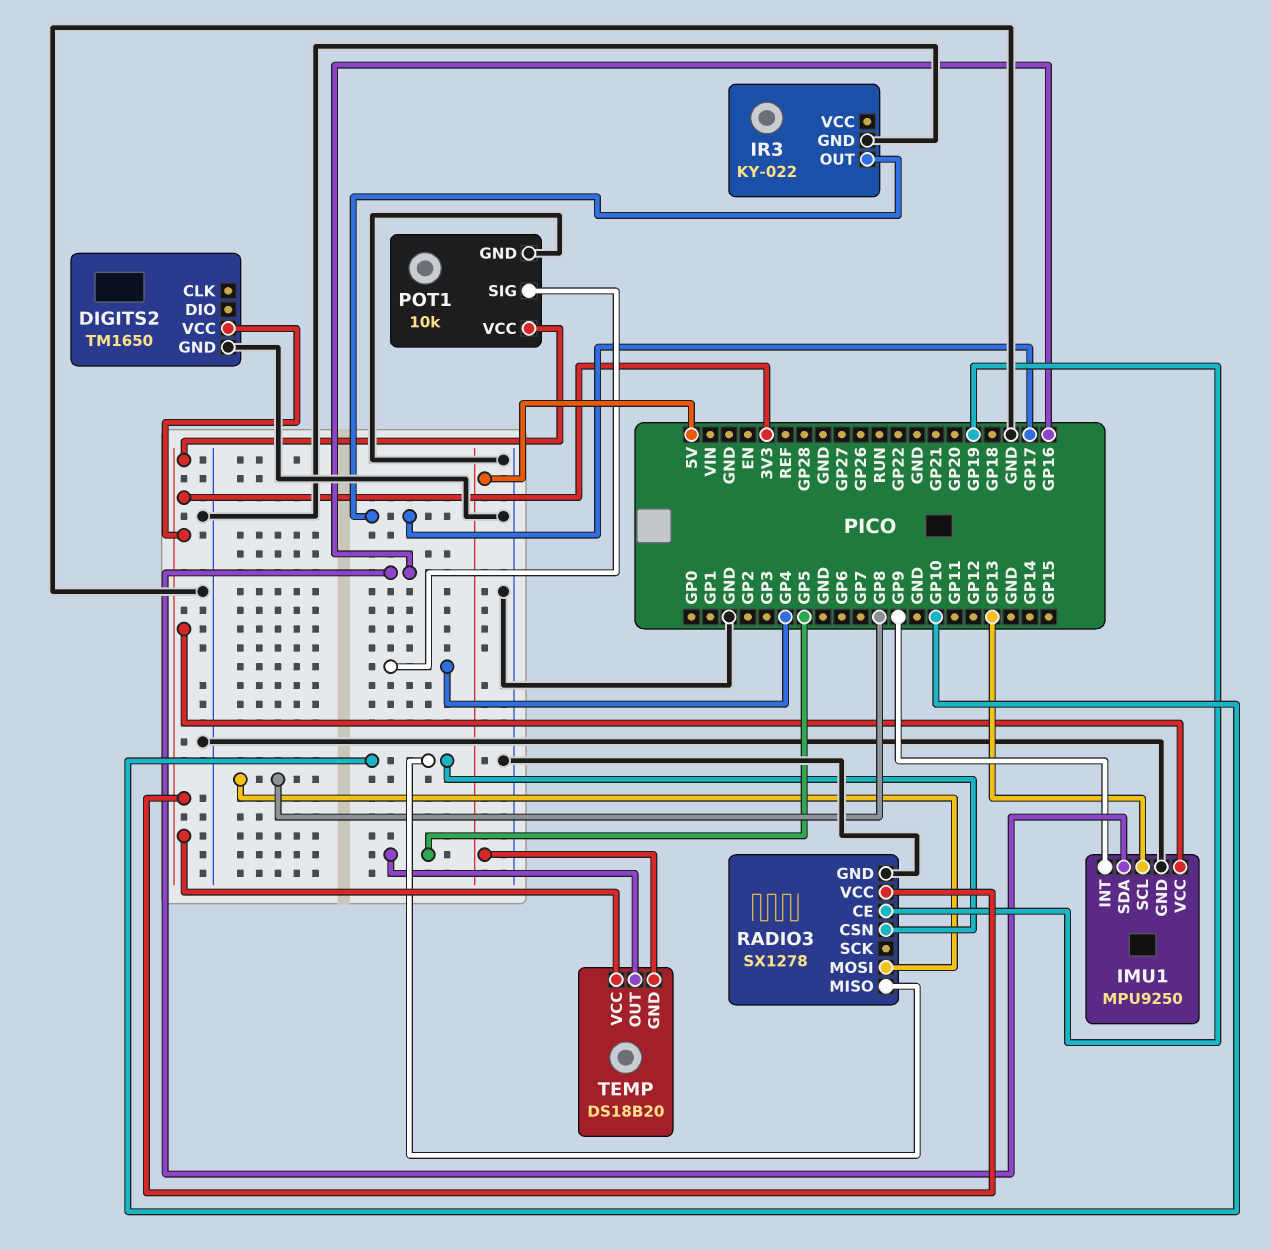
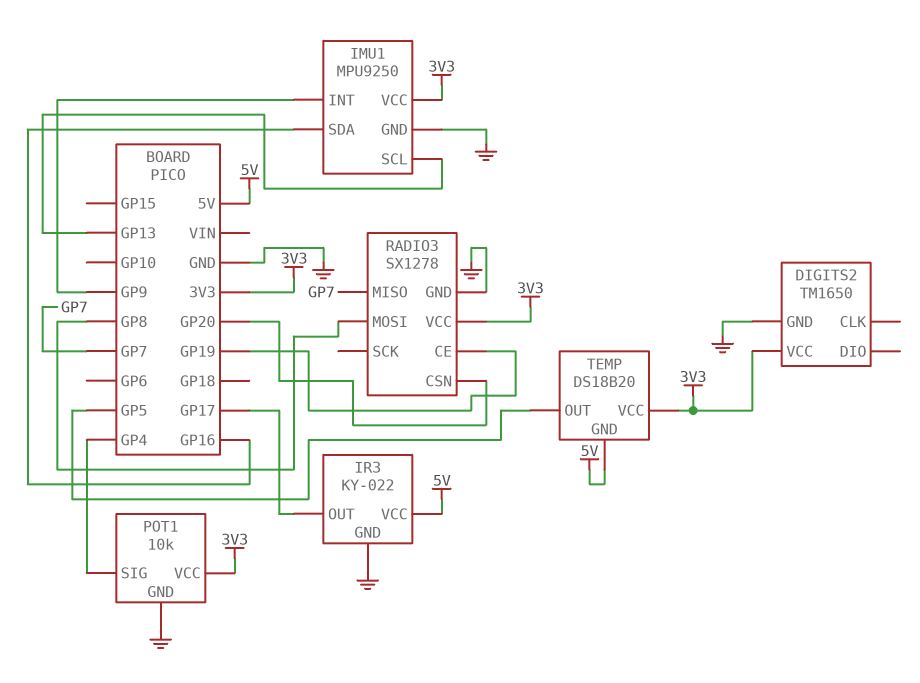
IR3 pin VCC: none -> 5V
RADIO3 pin CSN: GP10 -> GP20
RADIO3 pin MISO: GP10 -> GP7

